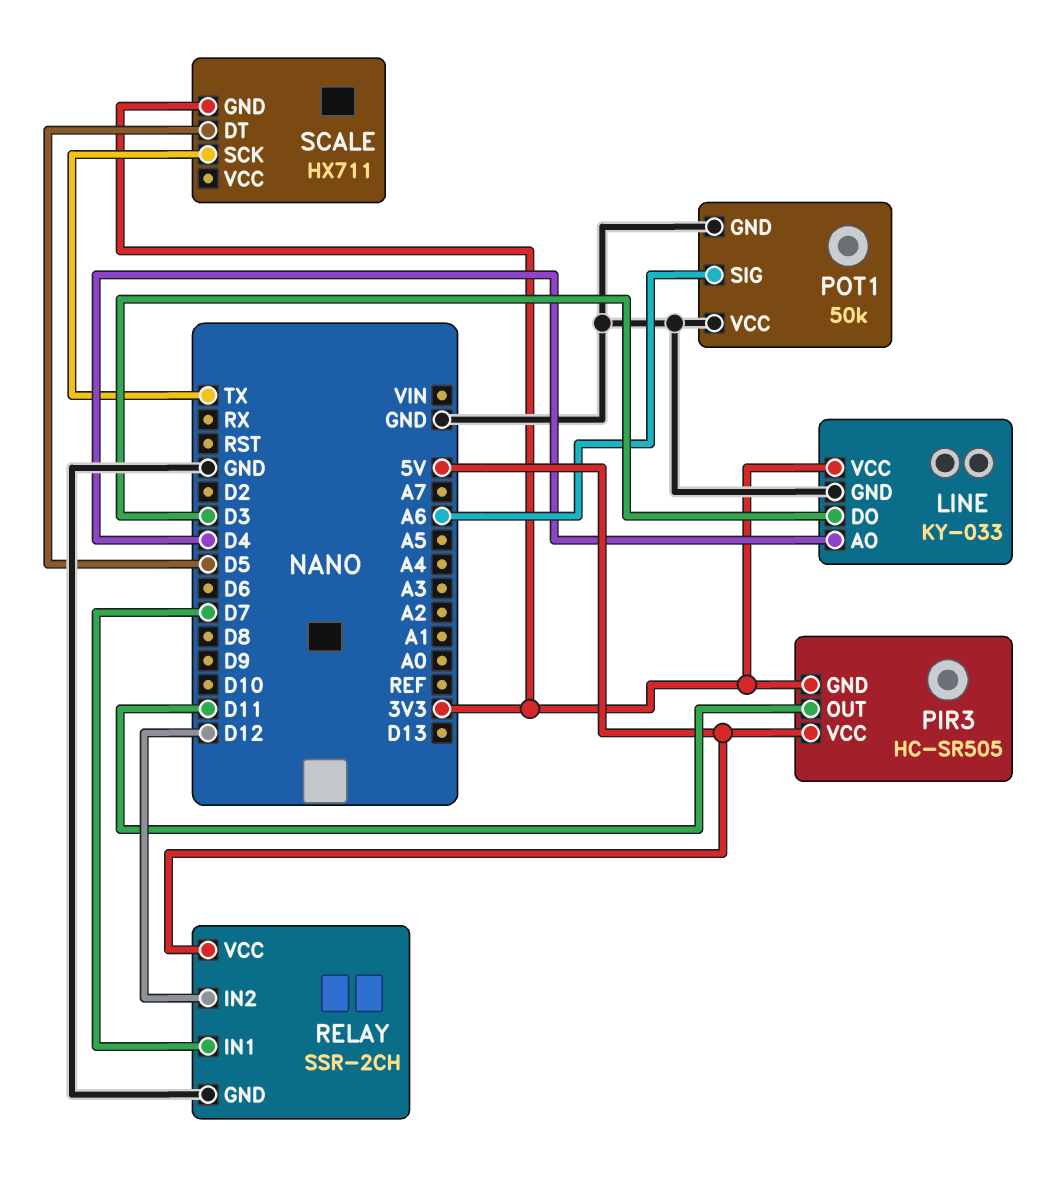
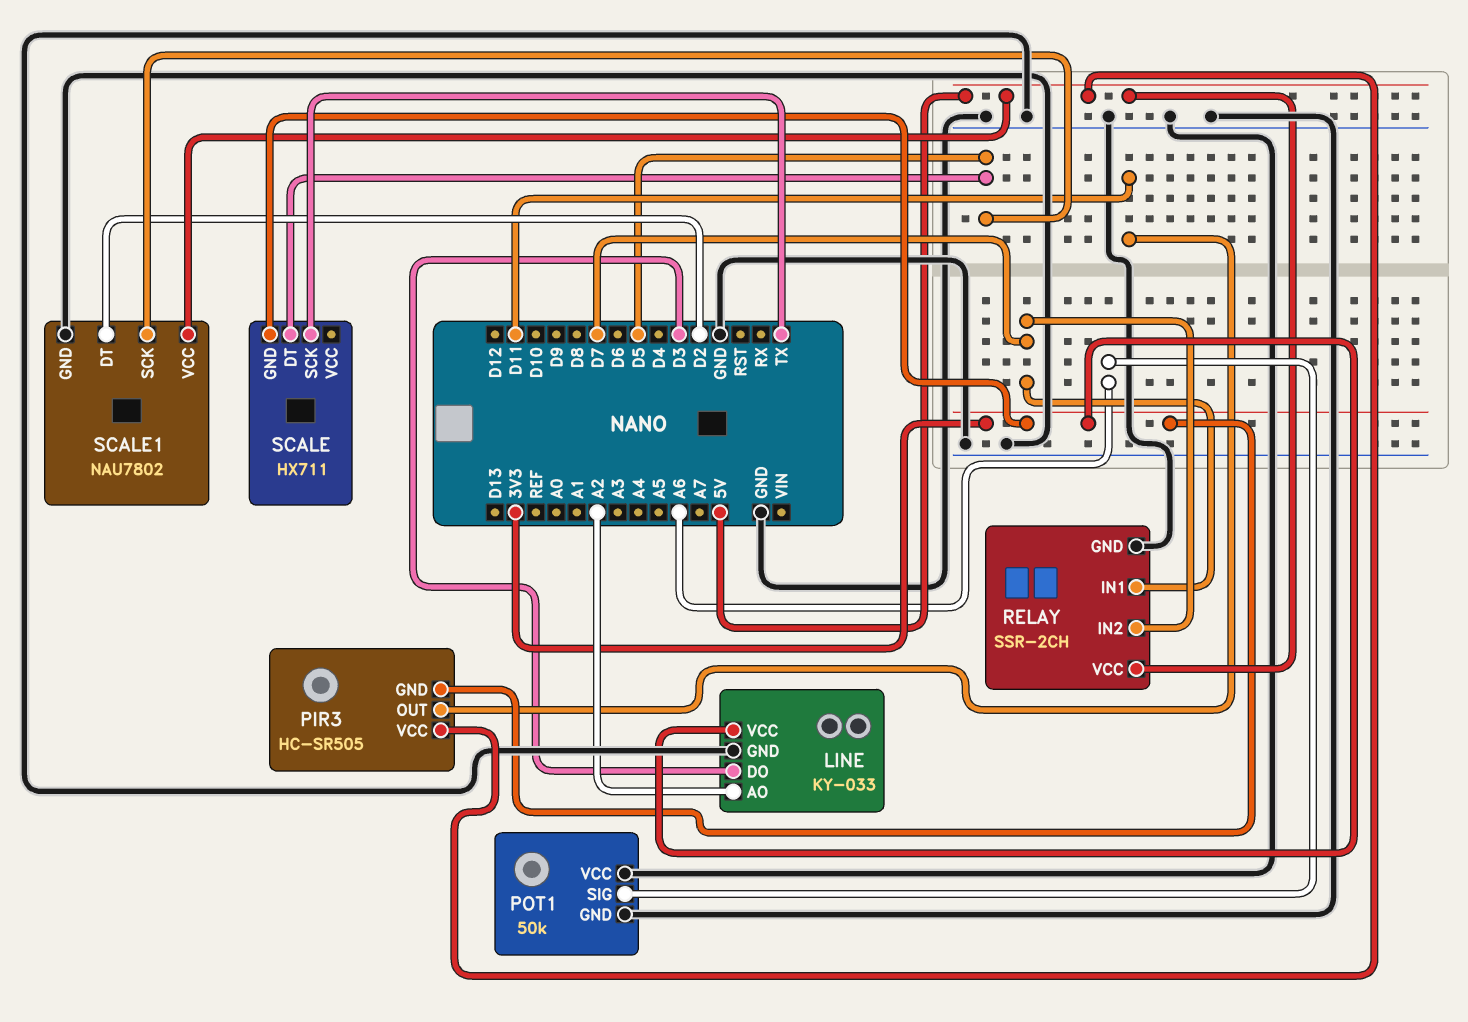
LINE pin AO: D4 -> A2
RELAY pin IN2: D12 -> D7
SCALE1: none -> NAU7802
SCALE1 pin DT: none -> D2
SCALE1 pin GND: none -> GND
SCALE1 pin SCK: none -> D5
SCALE1 pin VCC: none -> 5V

